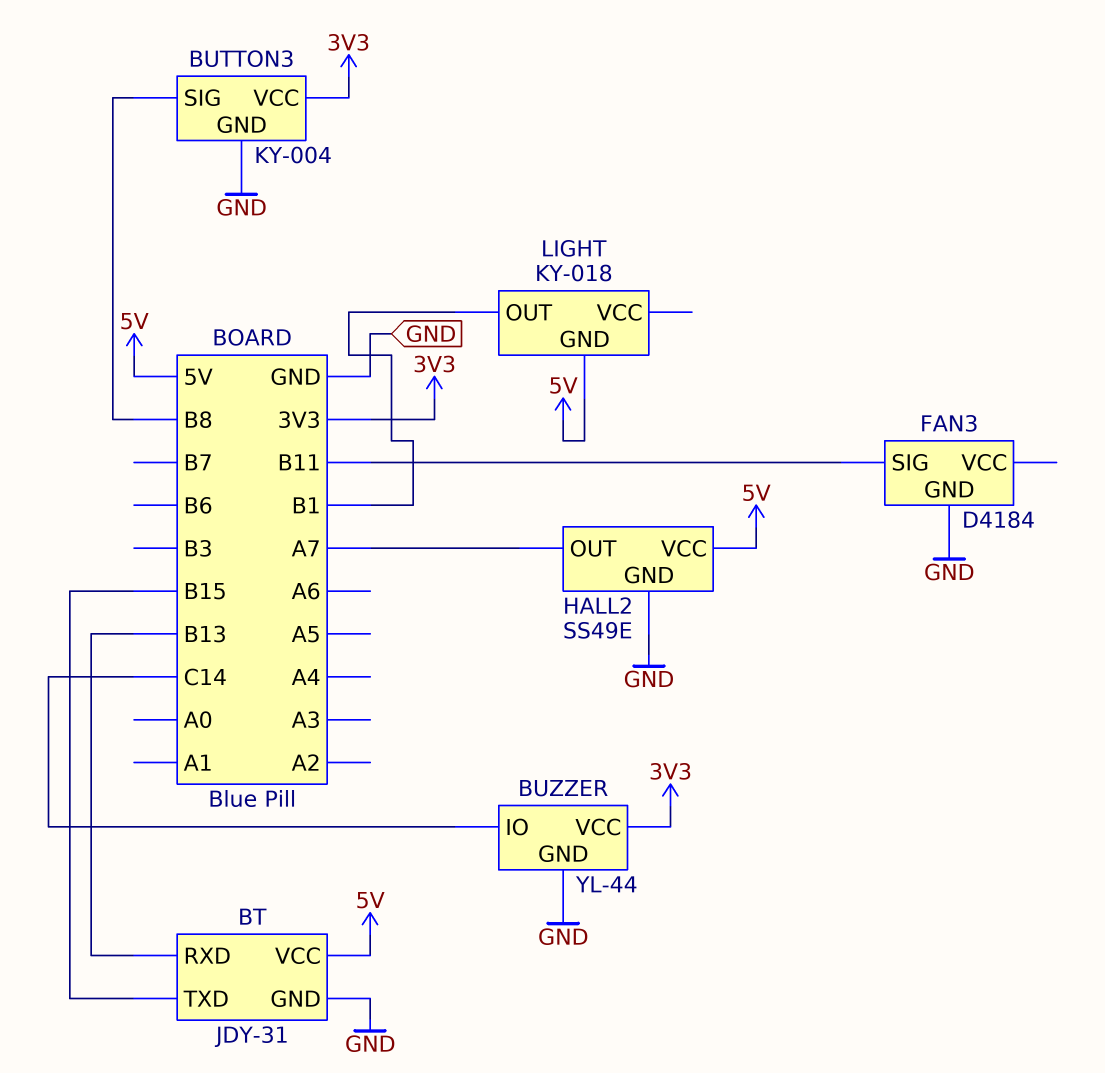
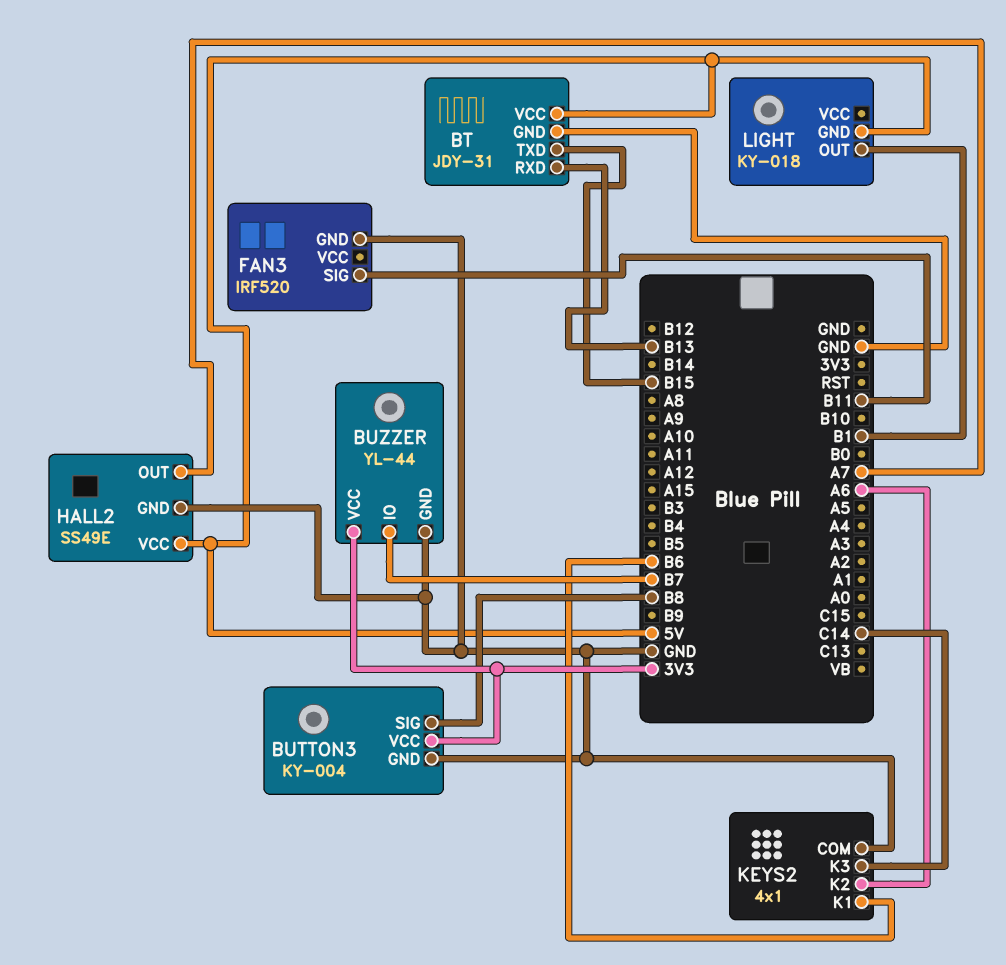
BUZZER pin IO: C14 -> B7
FAN3: D4184 -> IRF520
KEYS2: none -> 4x1
KEYS2 pin COM: none -> GND
KEYS2 pin K1: none -> B6
KEYS2 pin K2: none -> A6
KEYS2 pin K3: none -> C14

